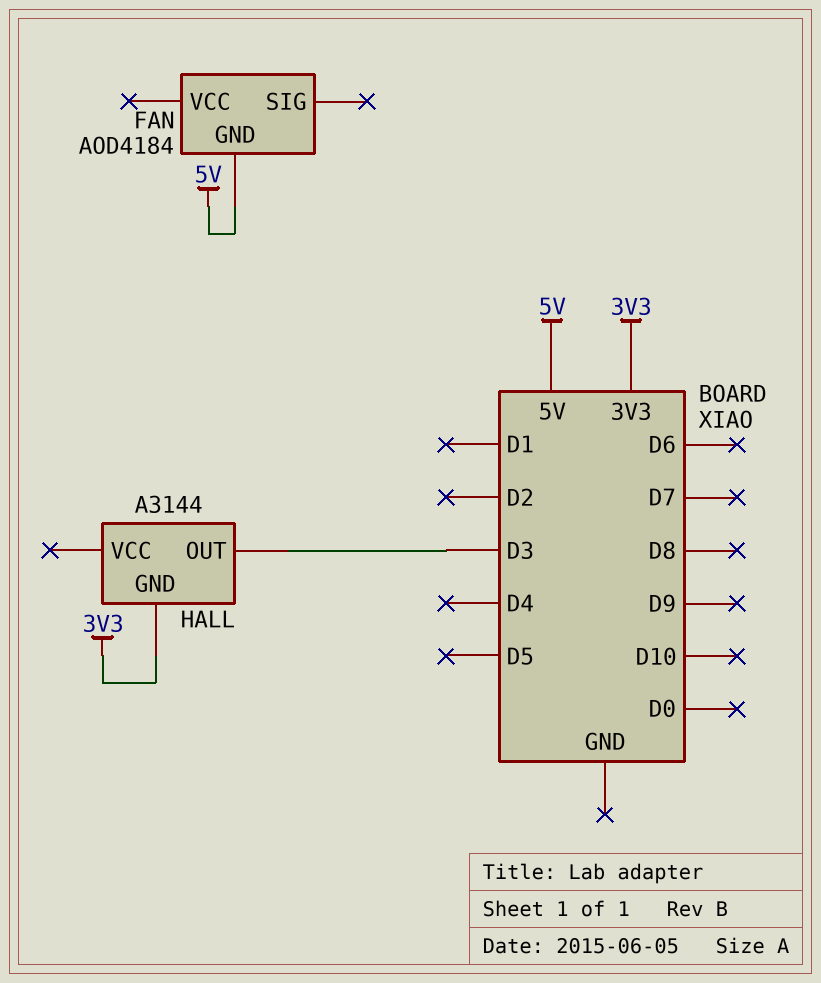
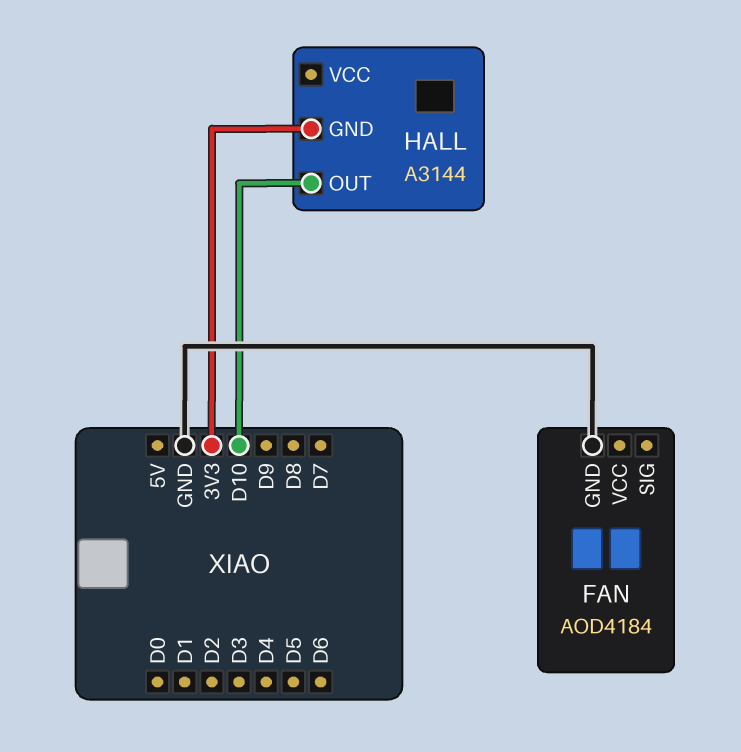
FAN pin GND: 5V -> GND
HALL pin OUT: D3 -> D10

